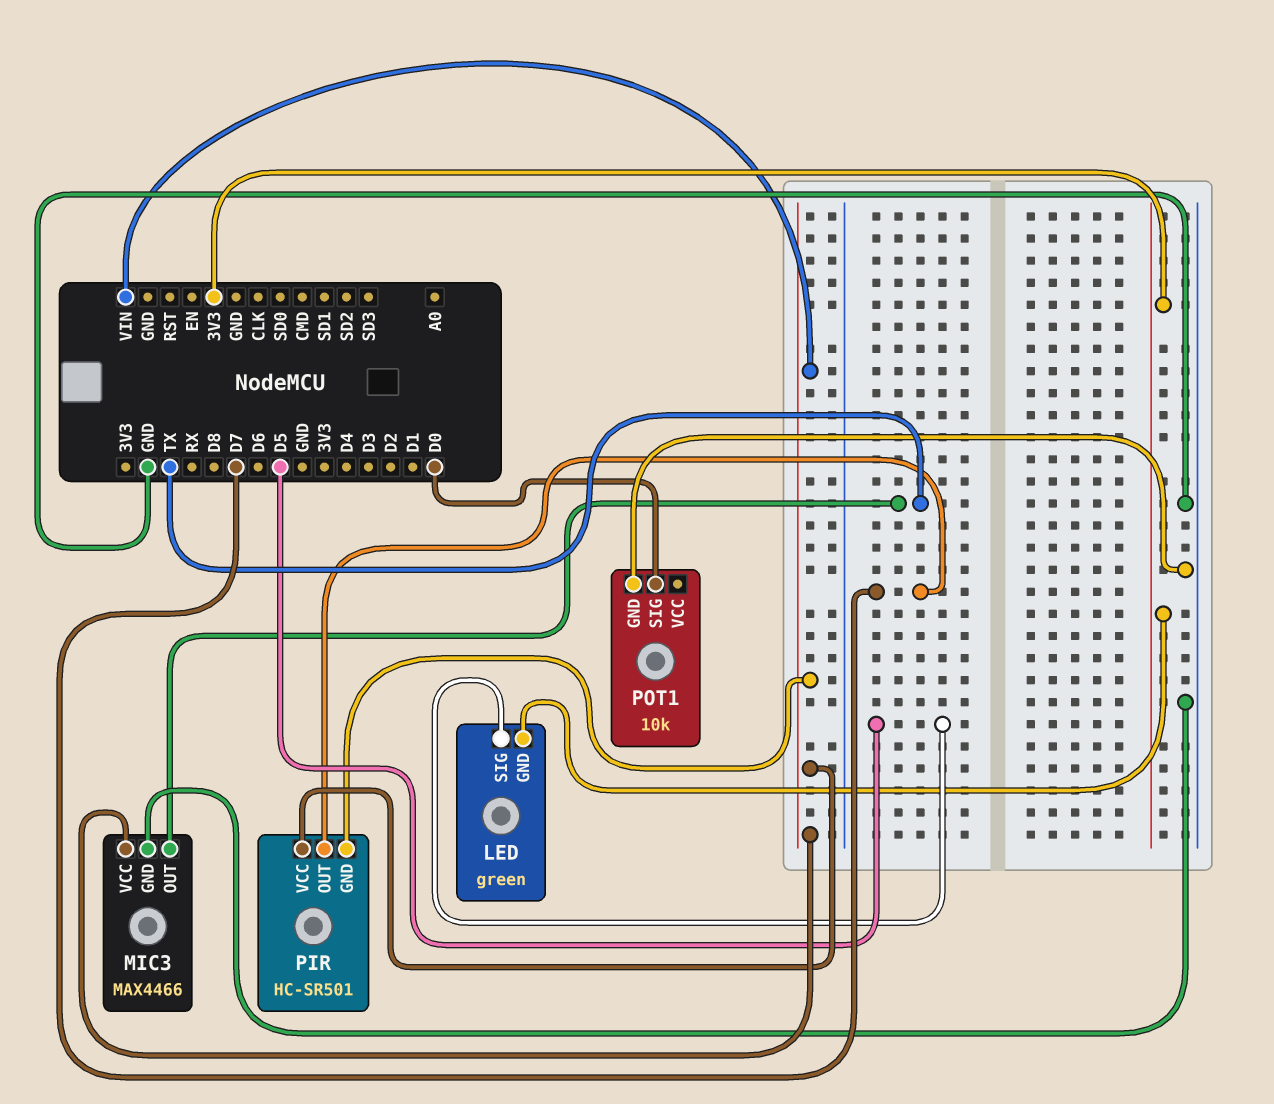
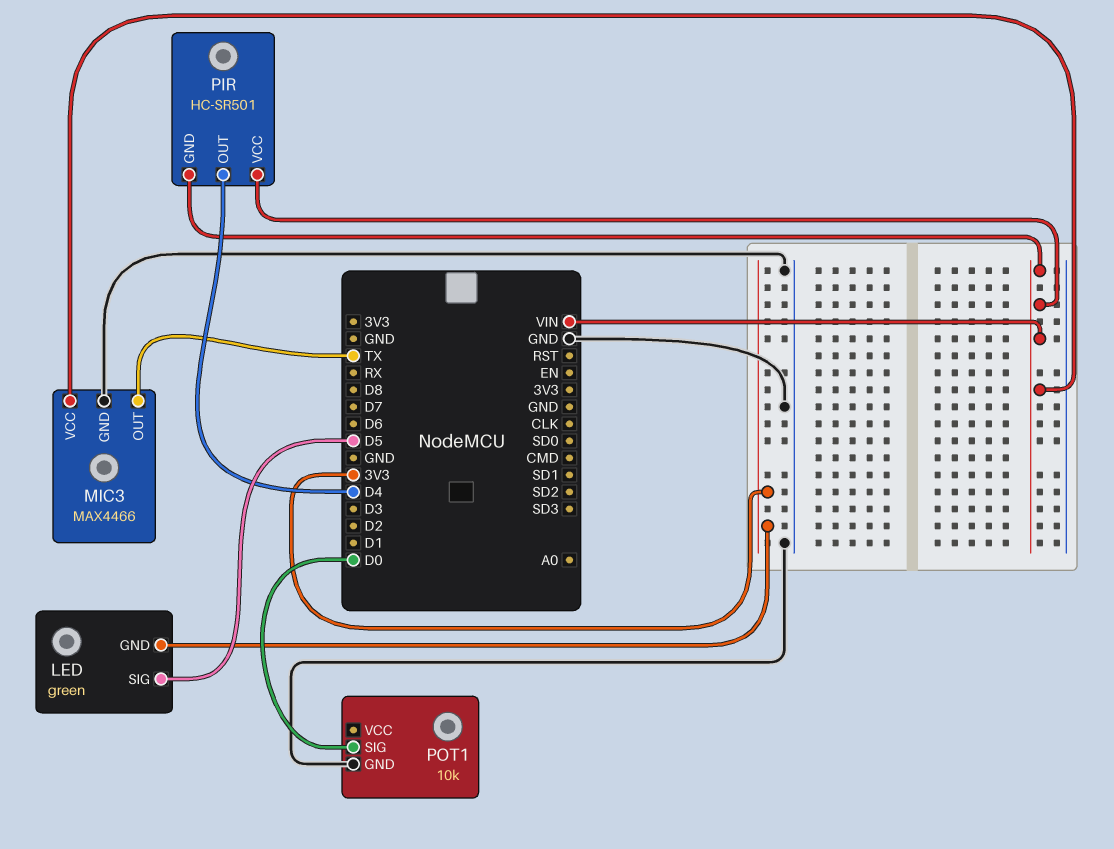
PIR pin OUT: D7 -> D4

